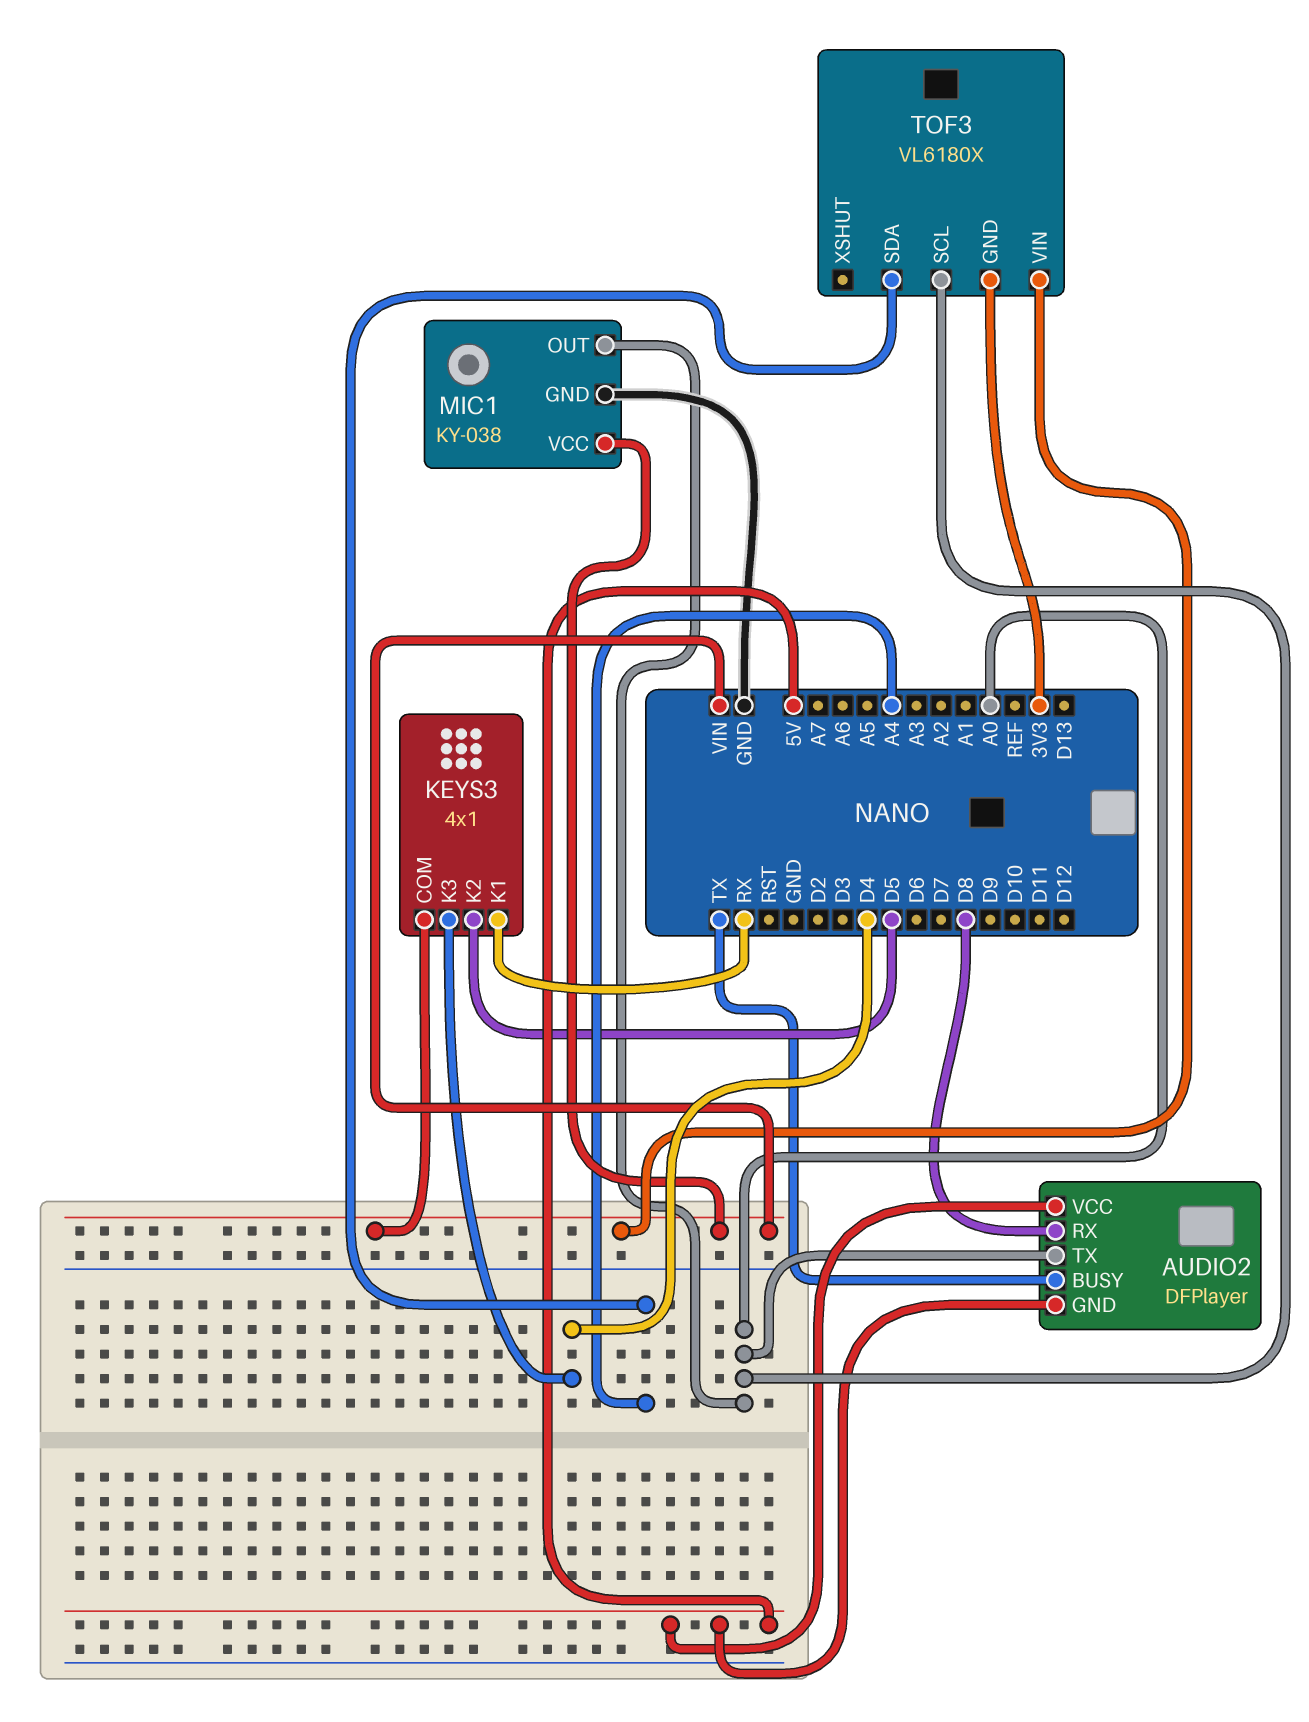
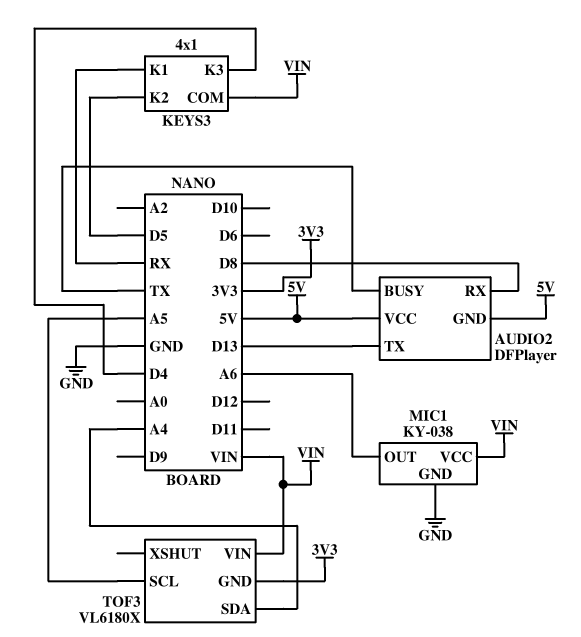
AUDIO2 pin TX: A0 -> D13
MIC1 pin OUT: A0 -> A6
TOF3 pin SCL: A0 -> A5

